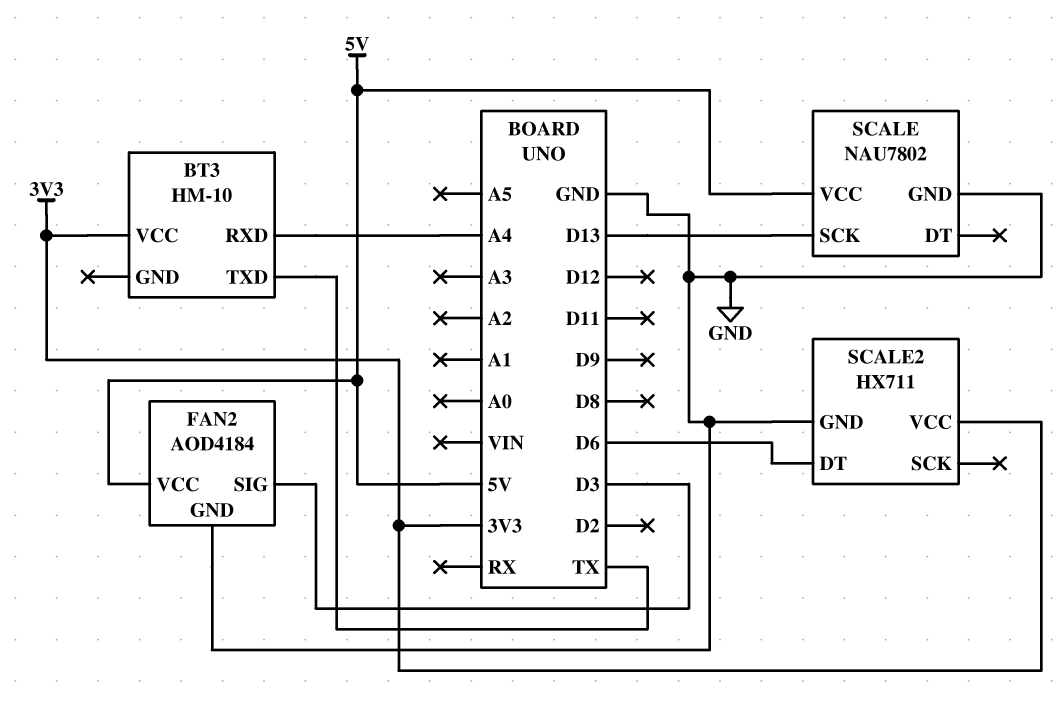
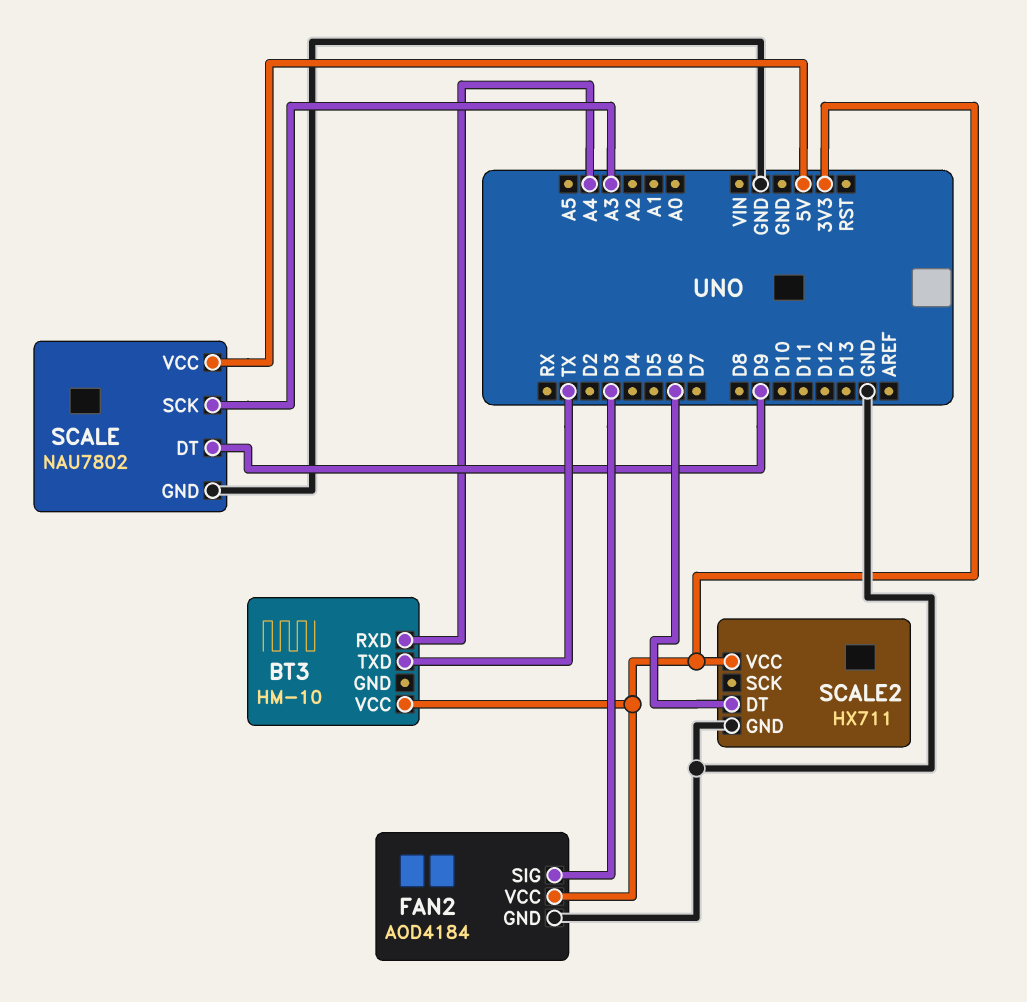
FAN2 pin VCC: 5V -> 3V3
SCALE pin DT: none -> D9
SCALE pin SCK: D13 -> A3

